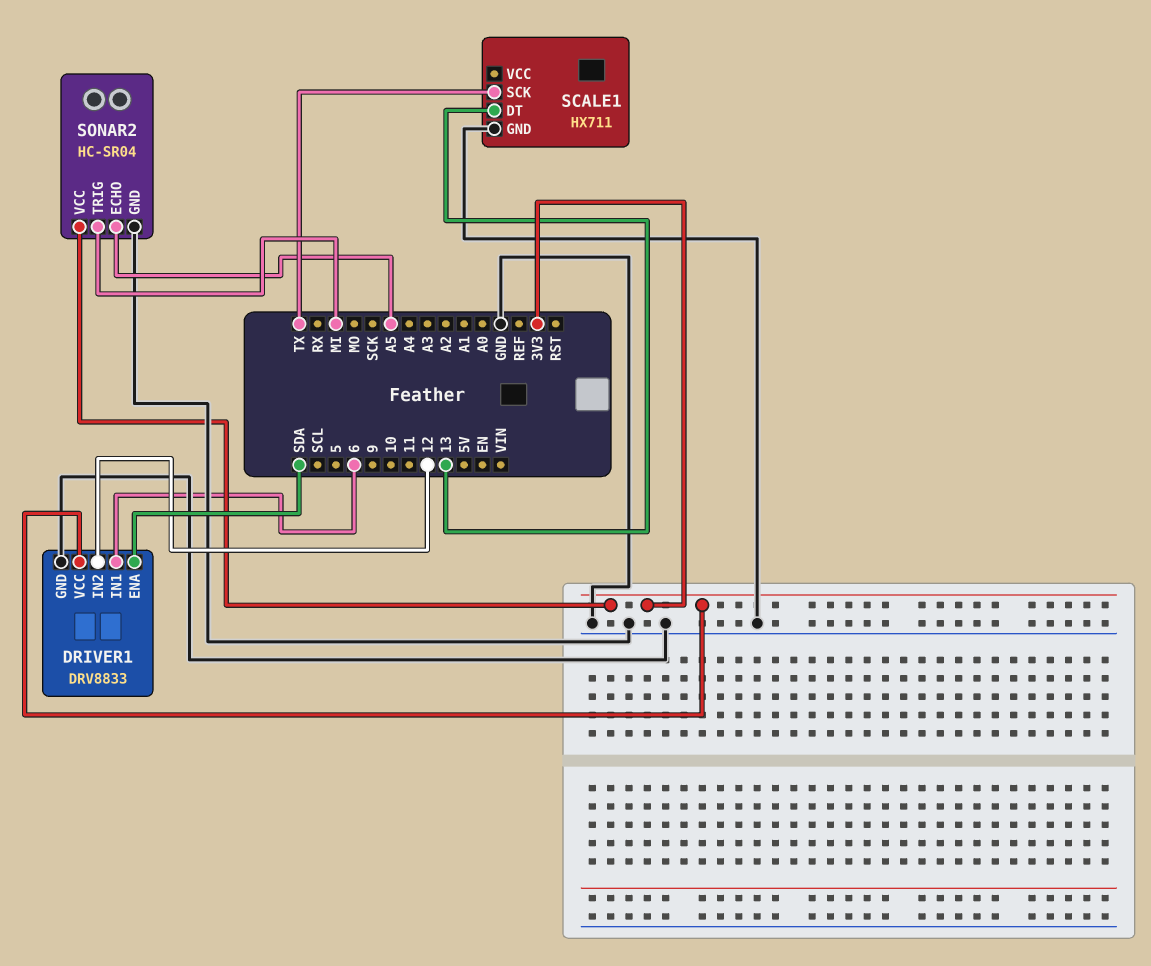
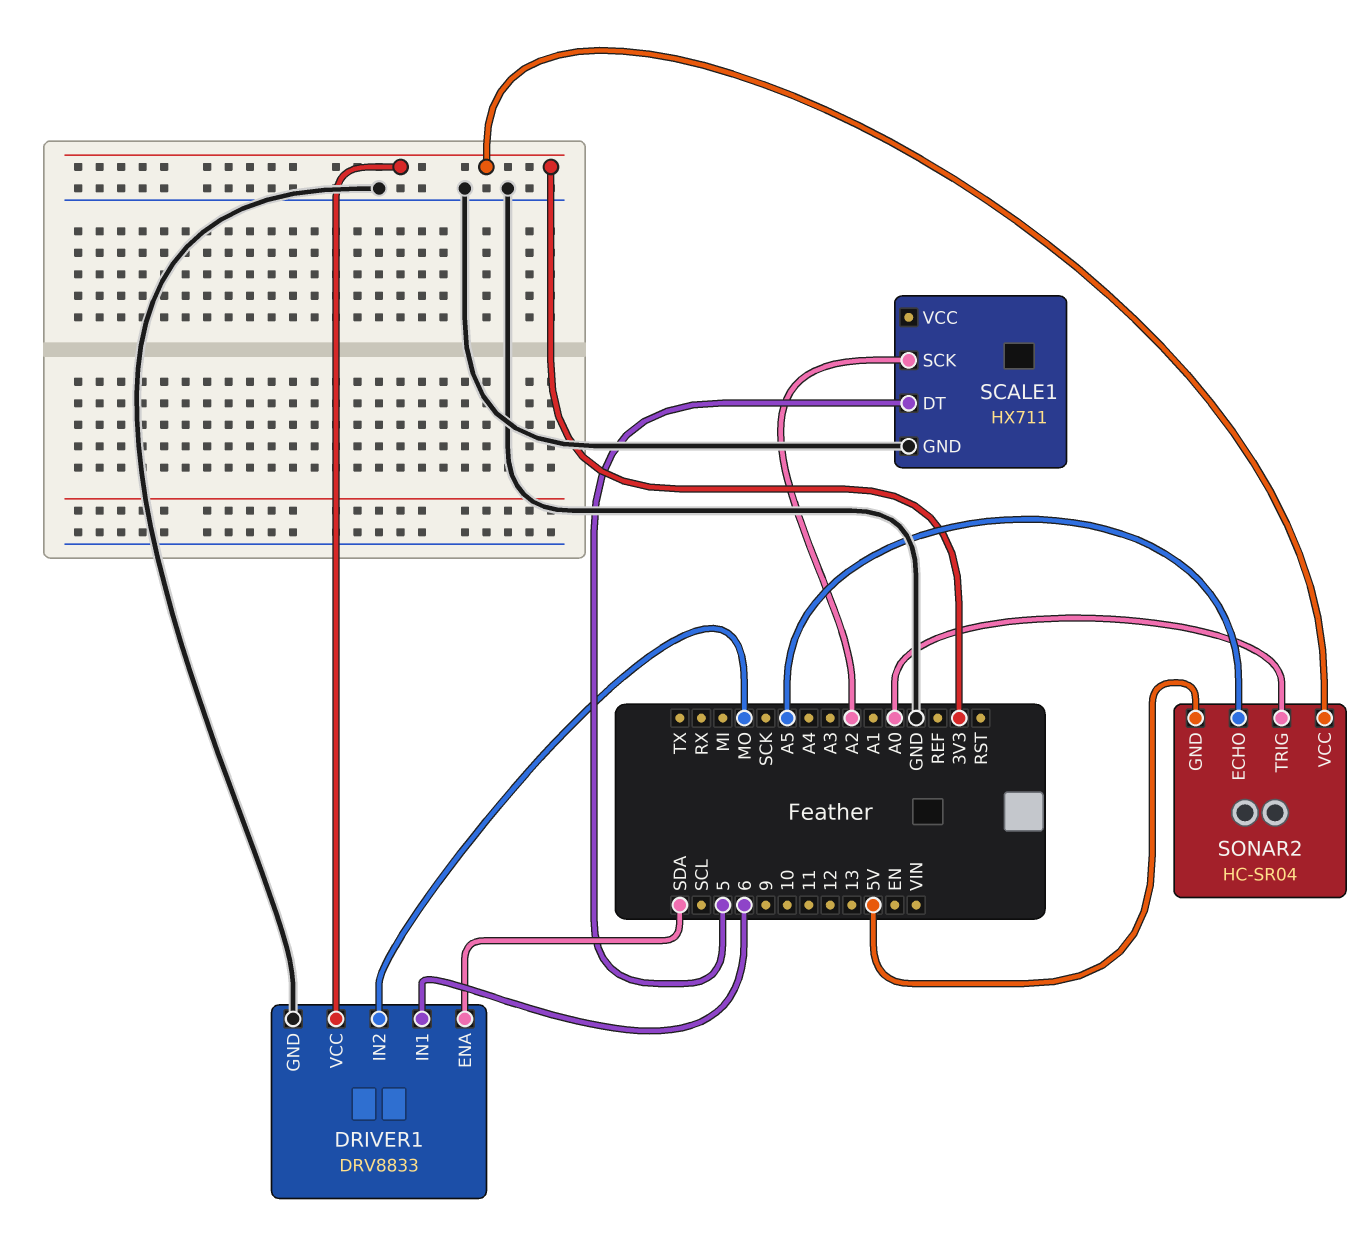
DRIVER1 pin IN2: 12 -> MO
SCALE1 pin DT: 13 -> 5
SCALE1 pin SCK: TX -> A2
SONAR2 pin GND: GND -> 5V
SONAR2 pin TRIG: MI -> A0

